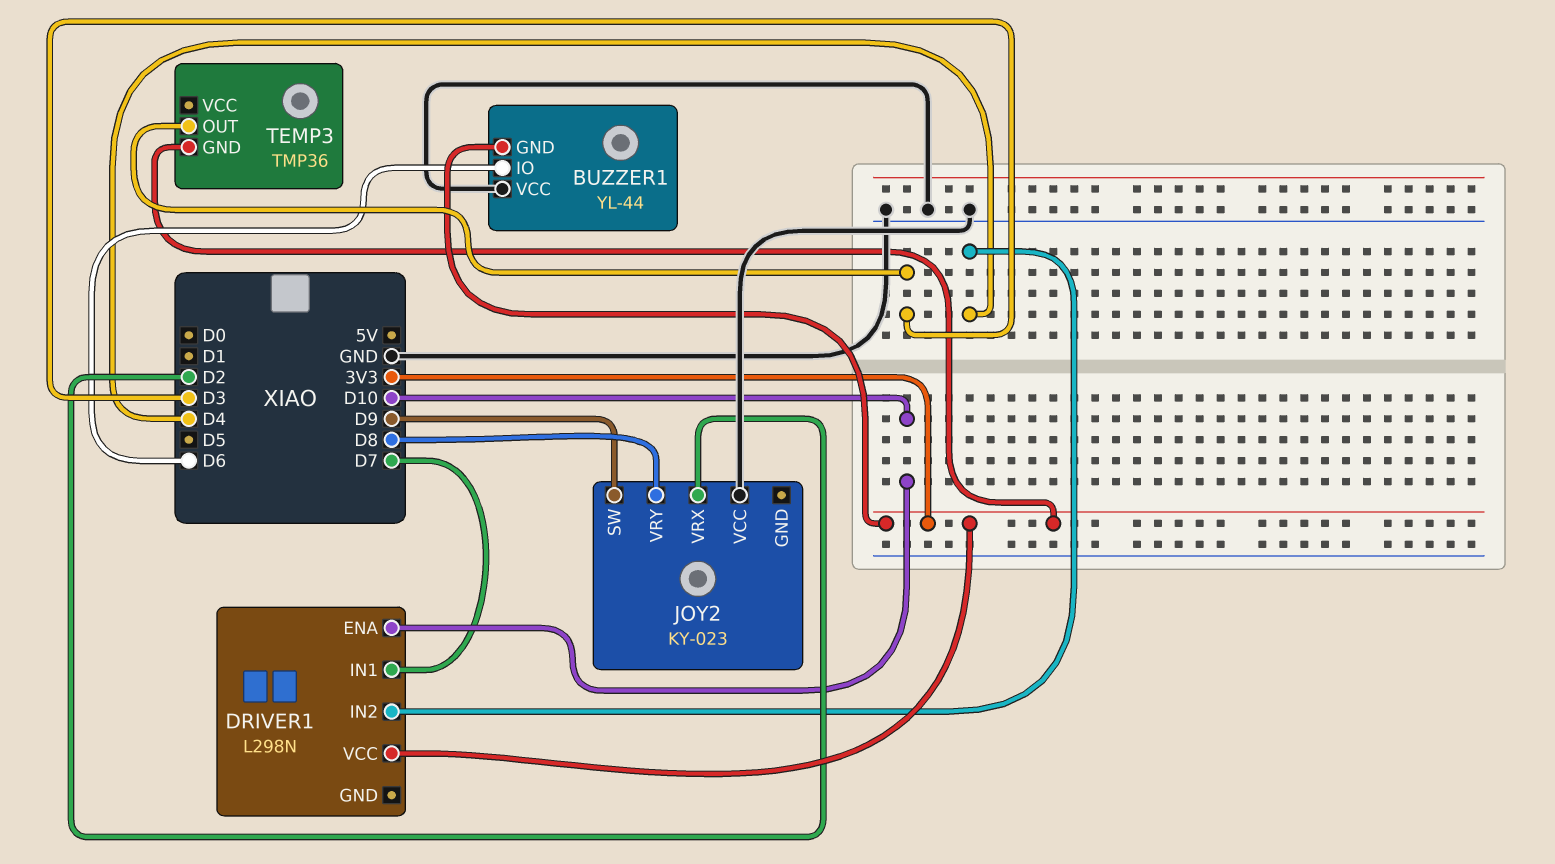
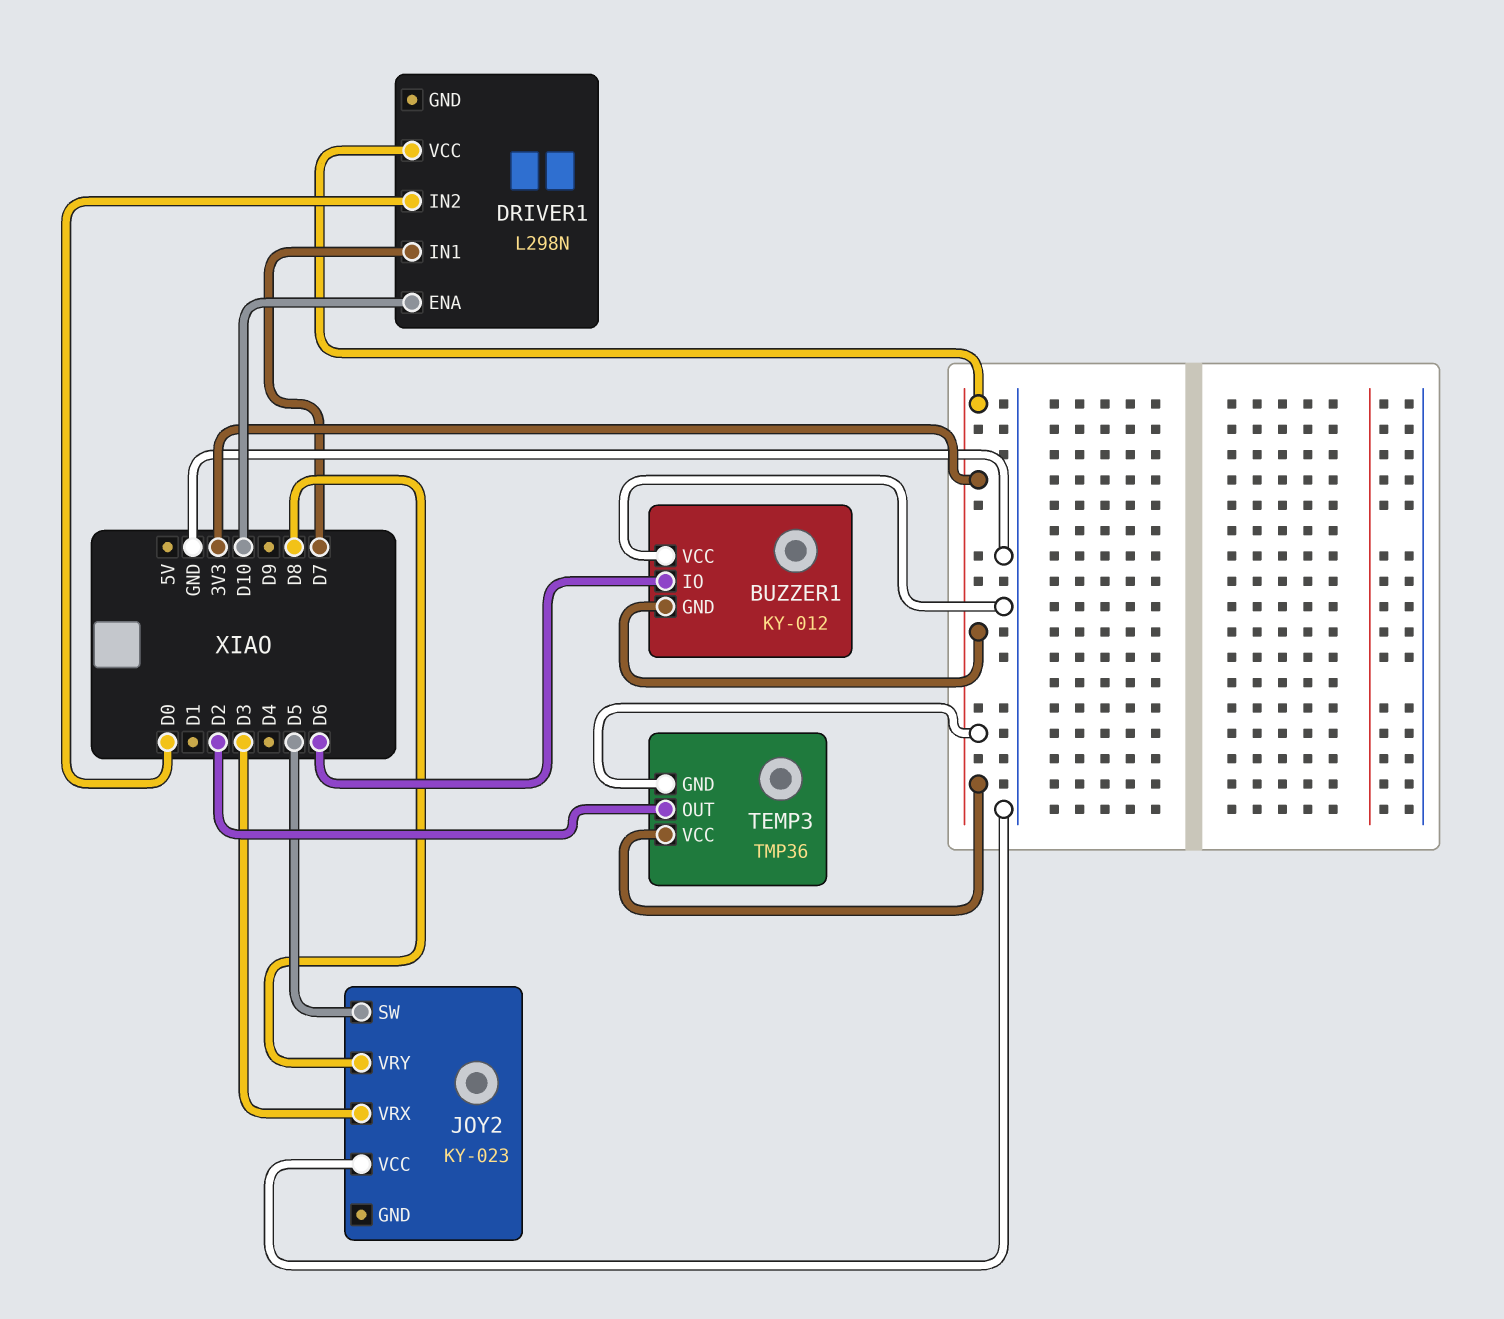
BUZZER1: YL-44 -> KY-012
DRIVER1 pin IN2: D4 -> D0
JOY2 pin SW: D9 -> D5
JOY2 pin VRX: D2 -> D3
TEMP3 pin OUT: D3 -> D2
TEMP3 pin VCC: none -> 3V3

